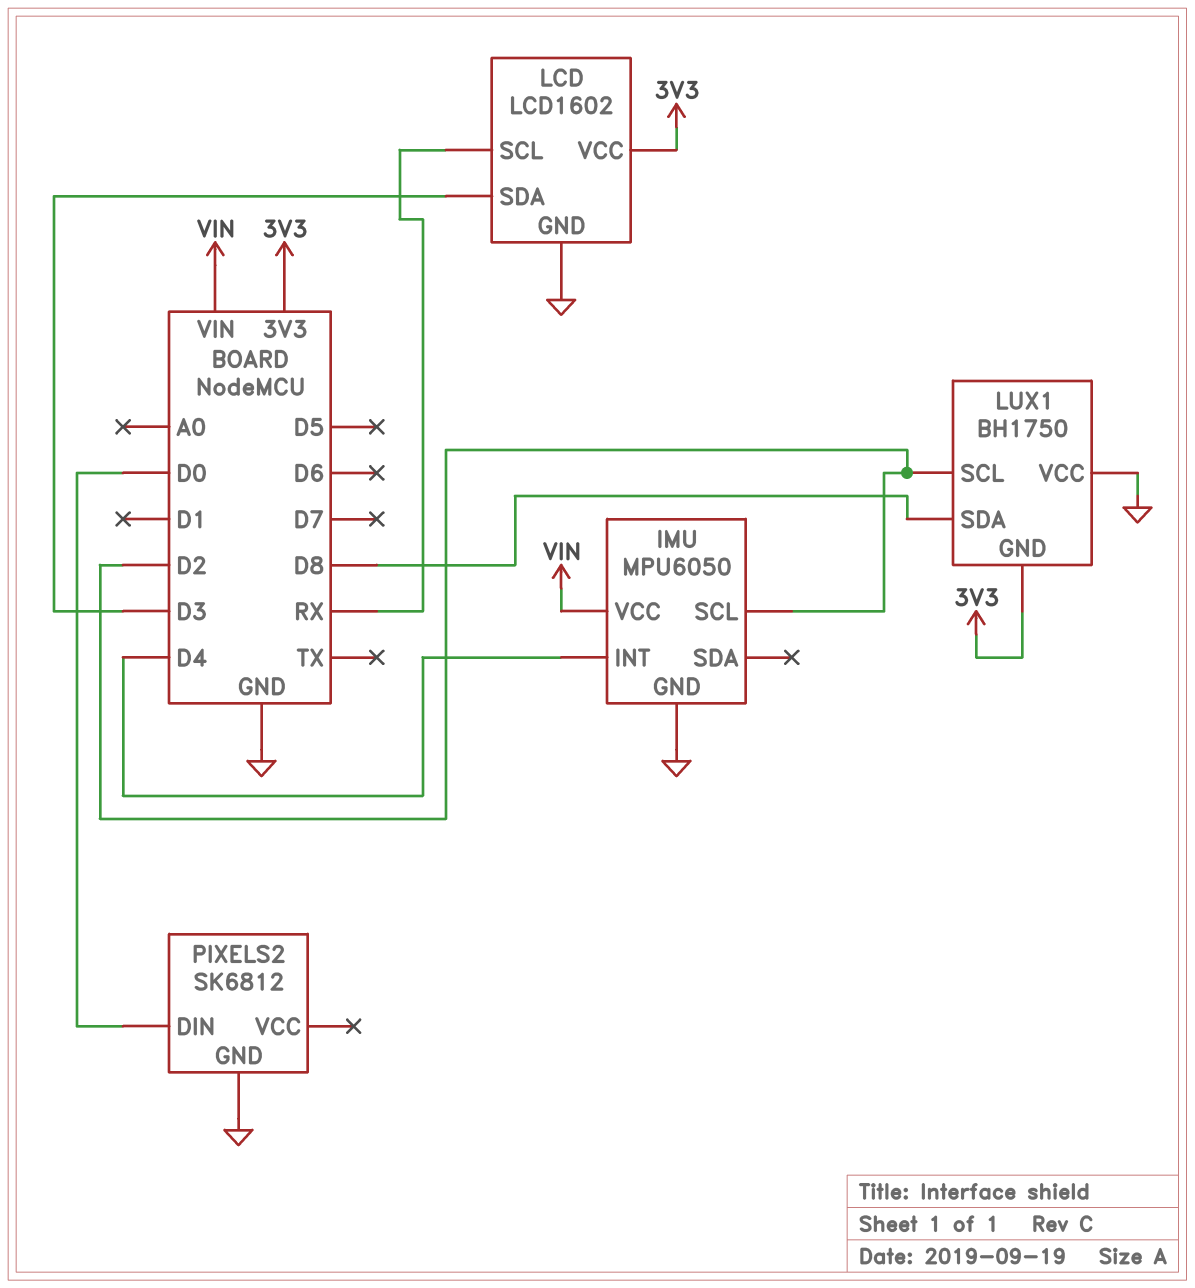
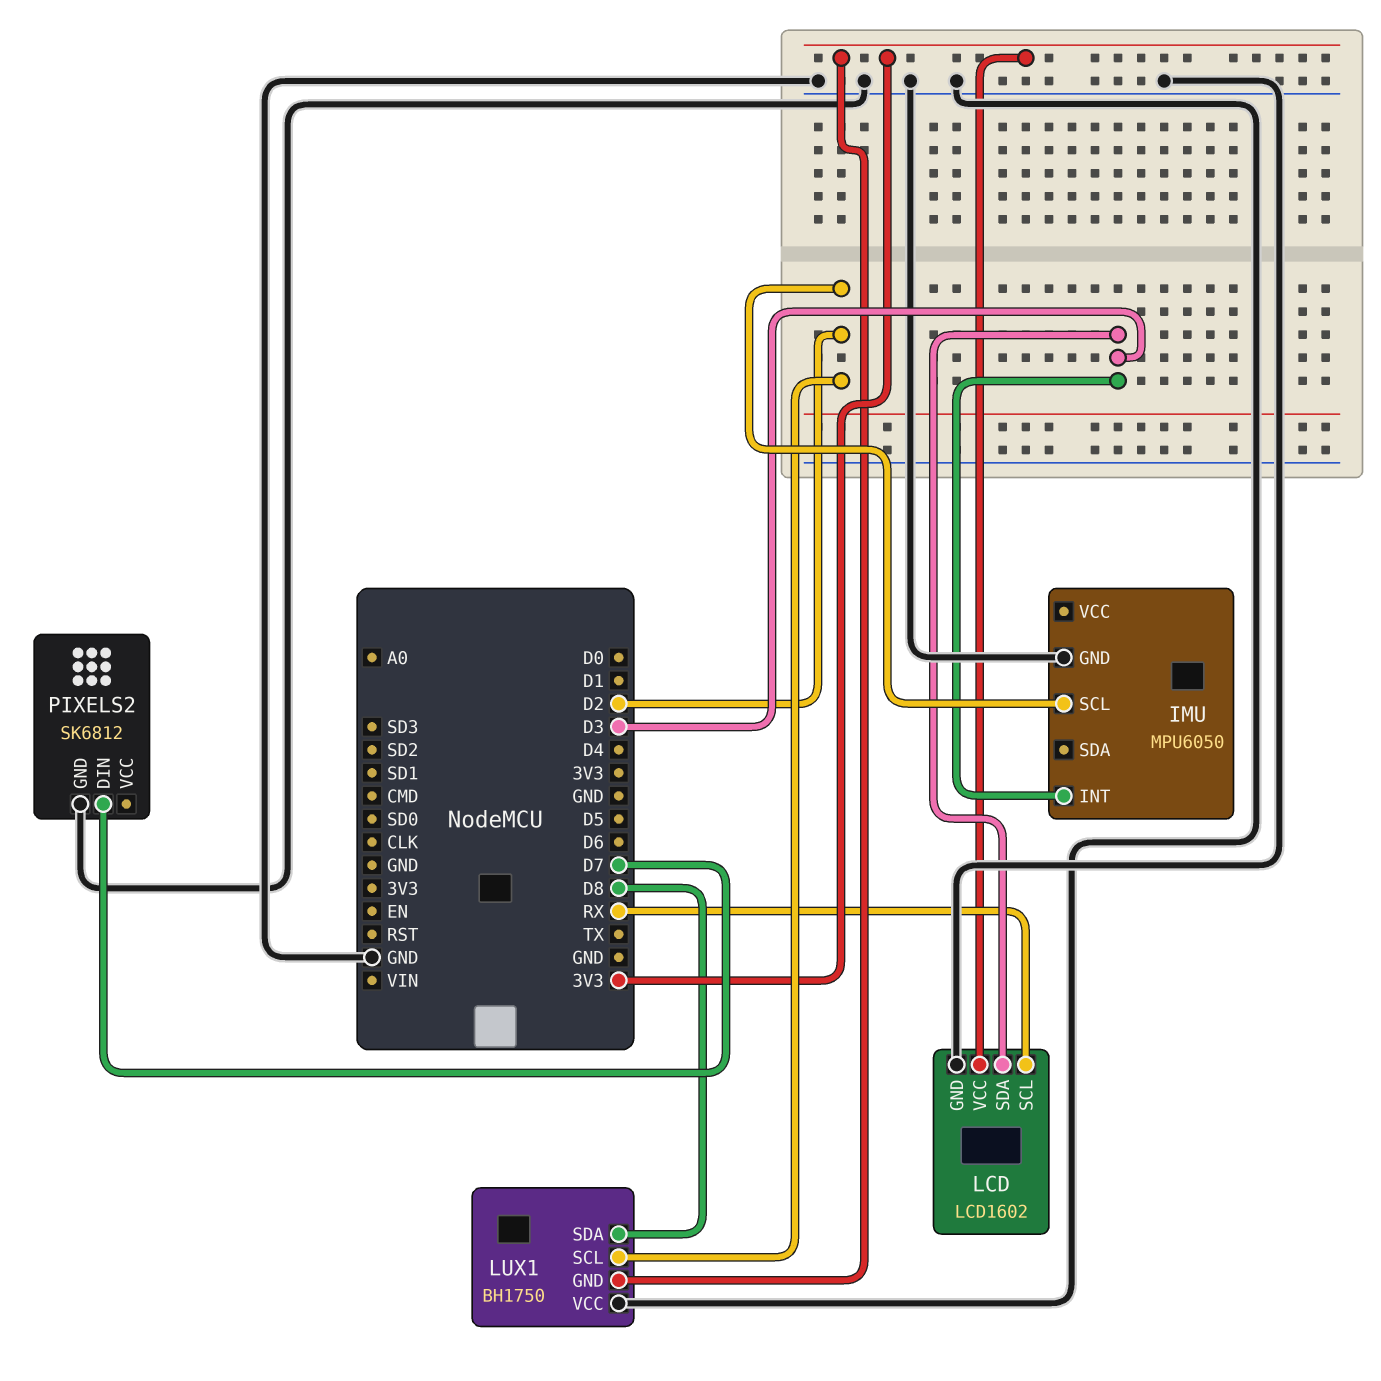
IMU pin INT: D4 -> D3
IMU pin VCC: VIN -> none
PIXELS2 pin DIN: D0 -> D7

